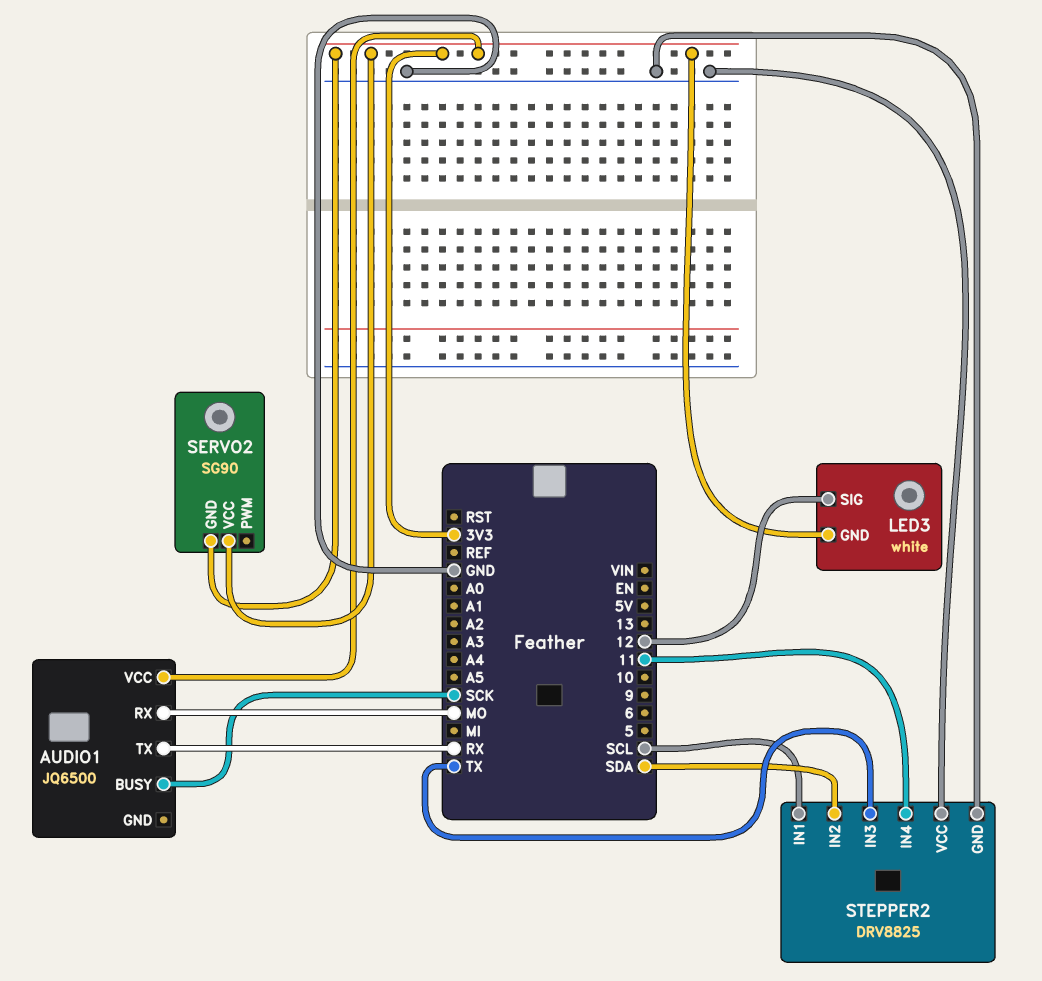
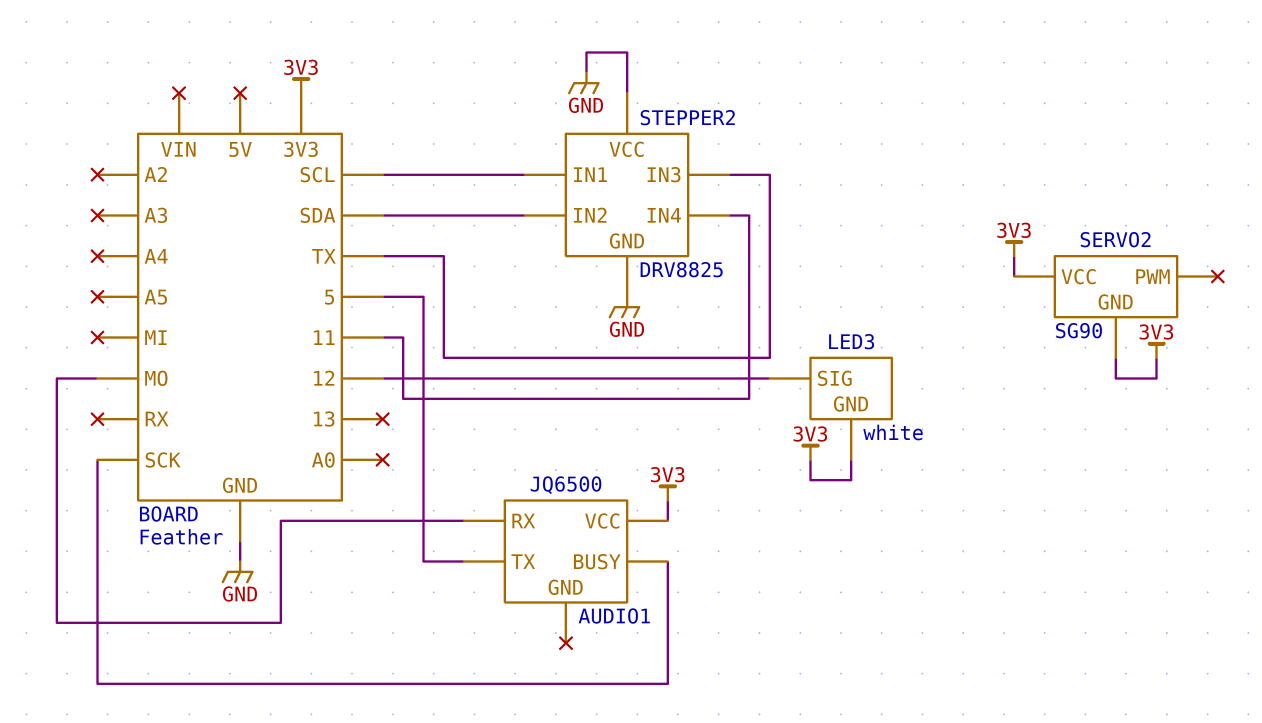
AUDIO1 pin TX: RX -> 5

